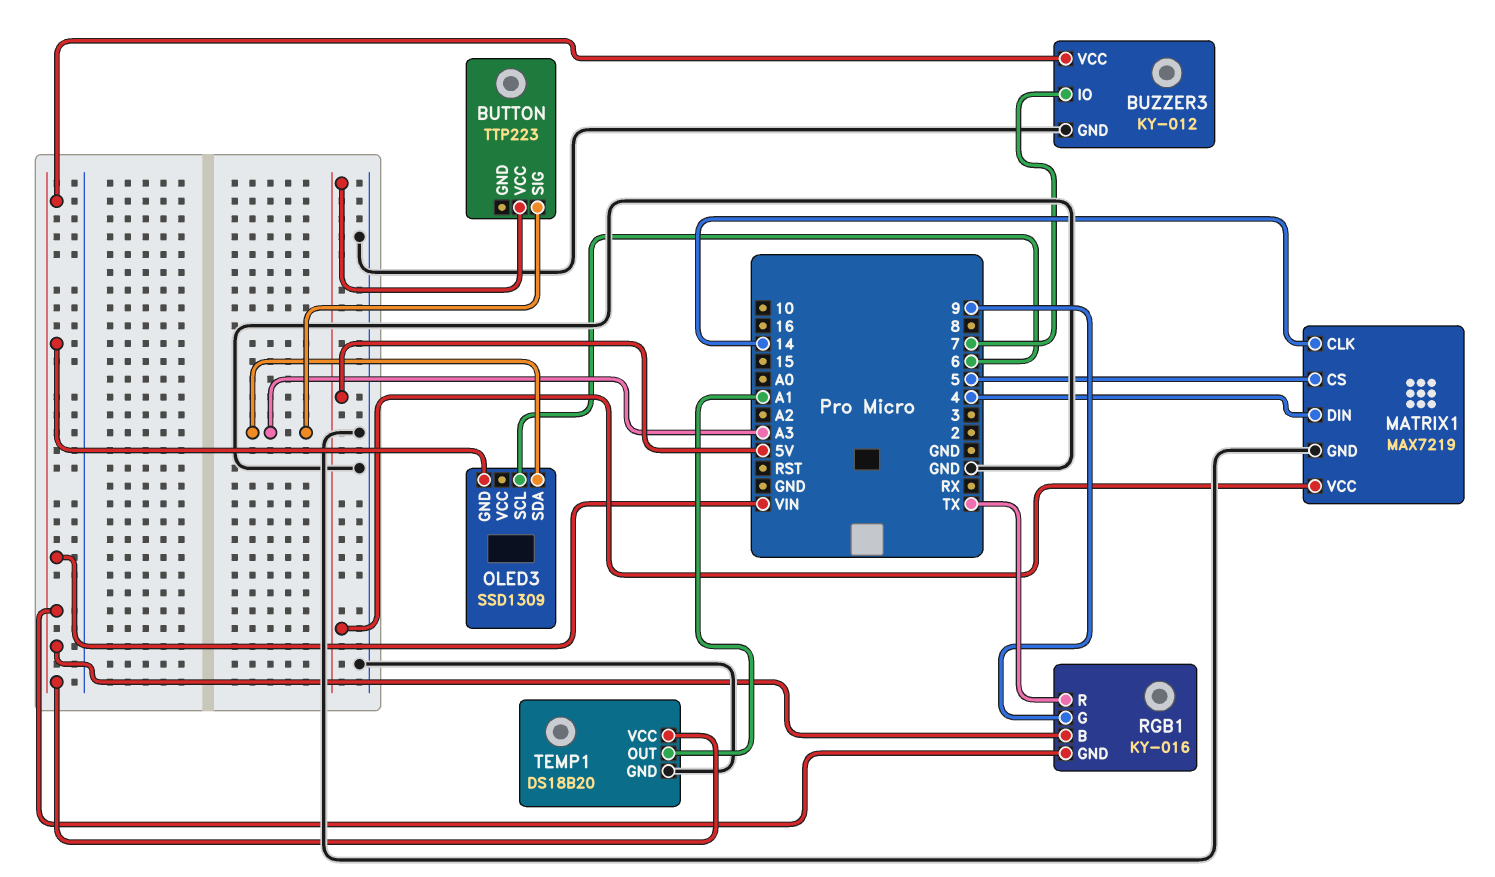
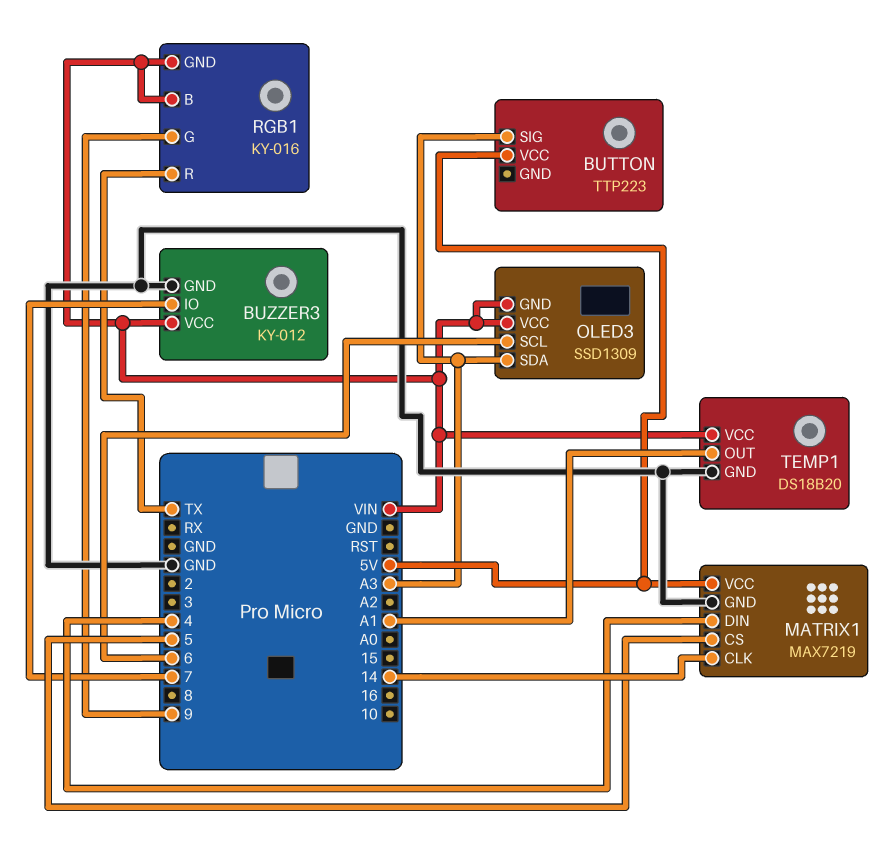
OLED3 pin VCC: none -> VIN

